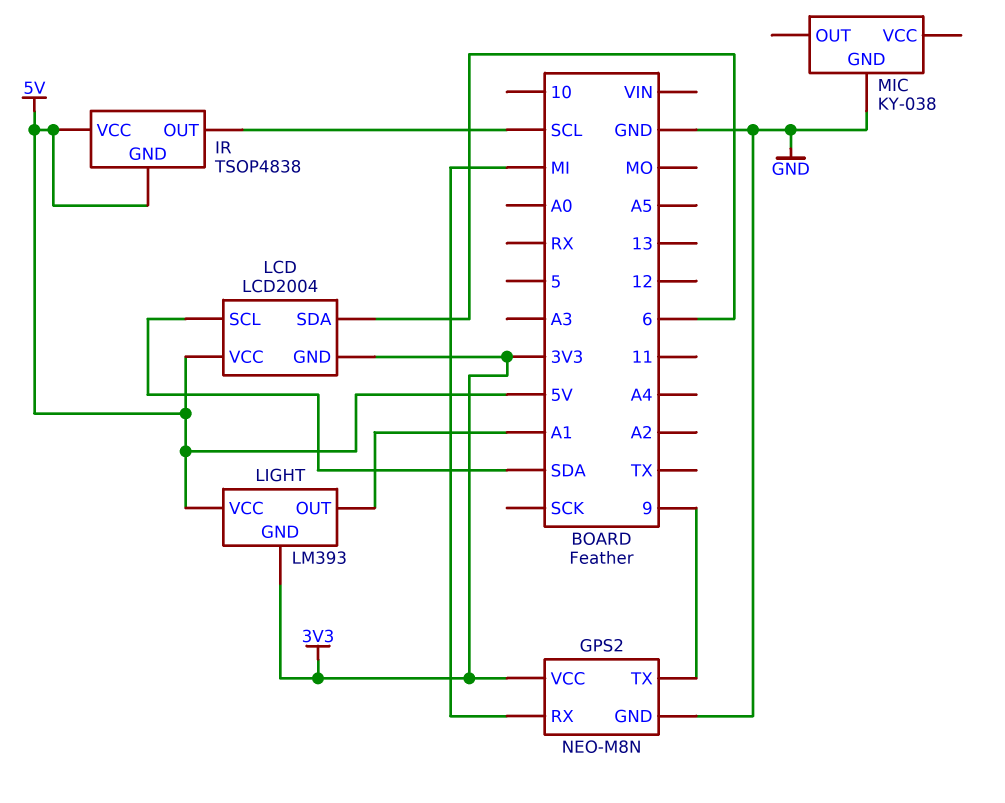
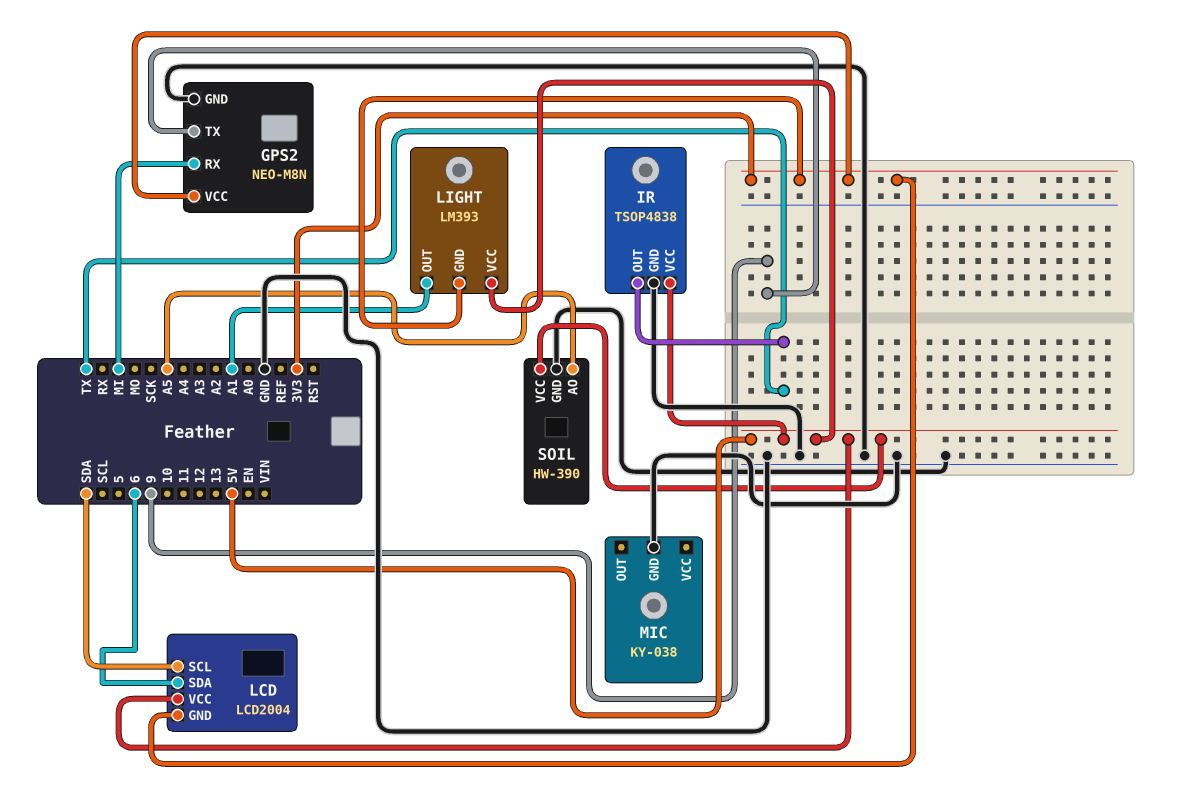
IR pin GND: 5V -> GND
IR pin OUT: SCL -> TX
SOIL: none -> HW-390
SOIL pin AO: none -> A5
SOIL pin GND: none -> GND
SOIL pin VCC: none -> 5V

